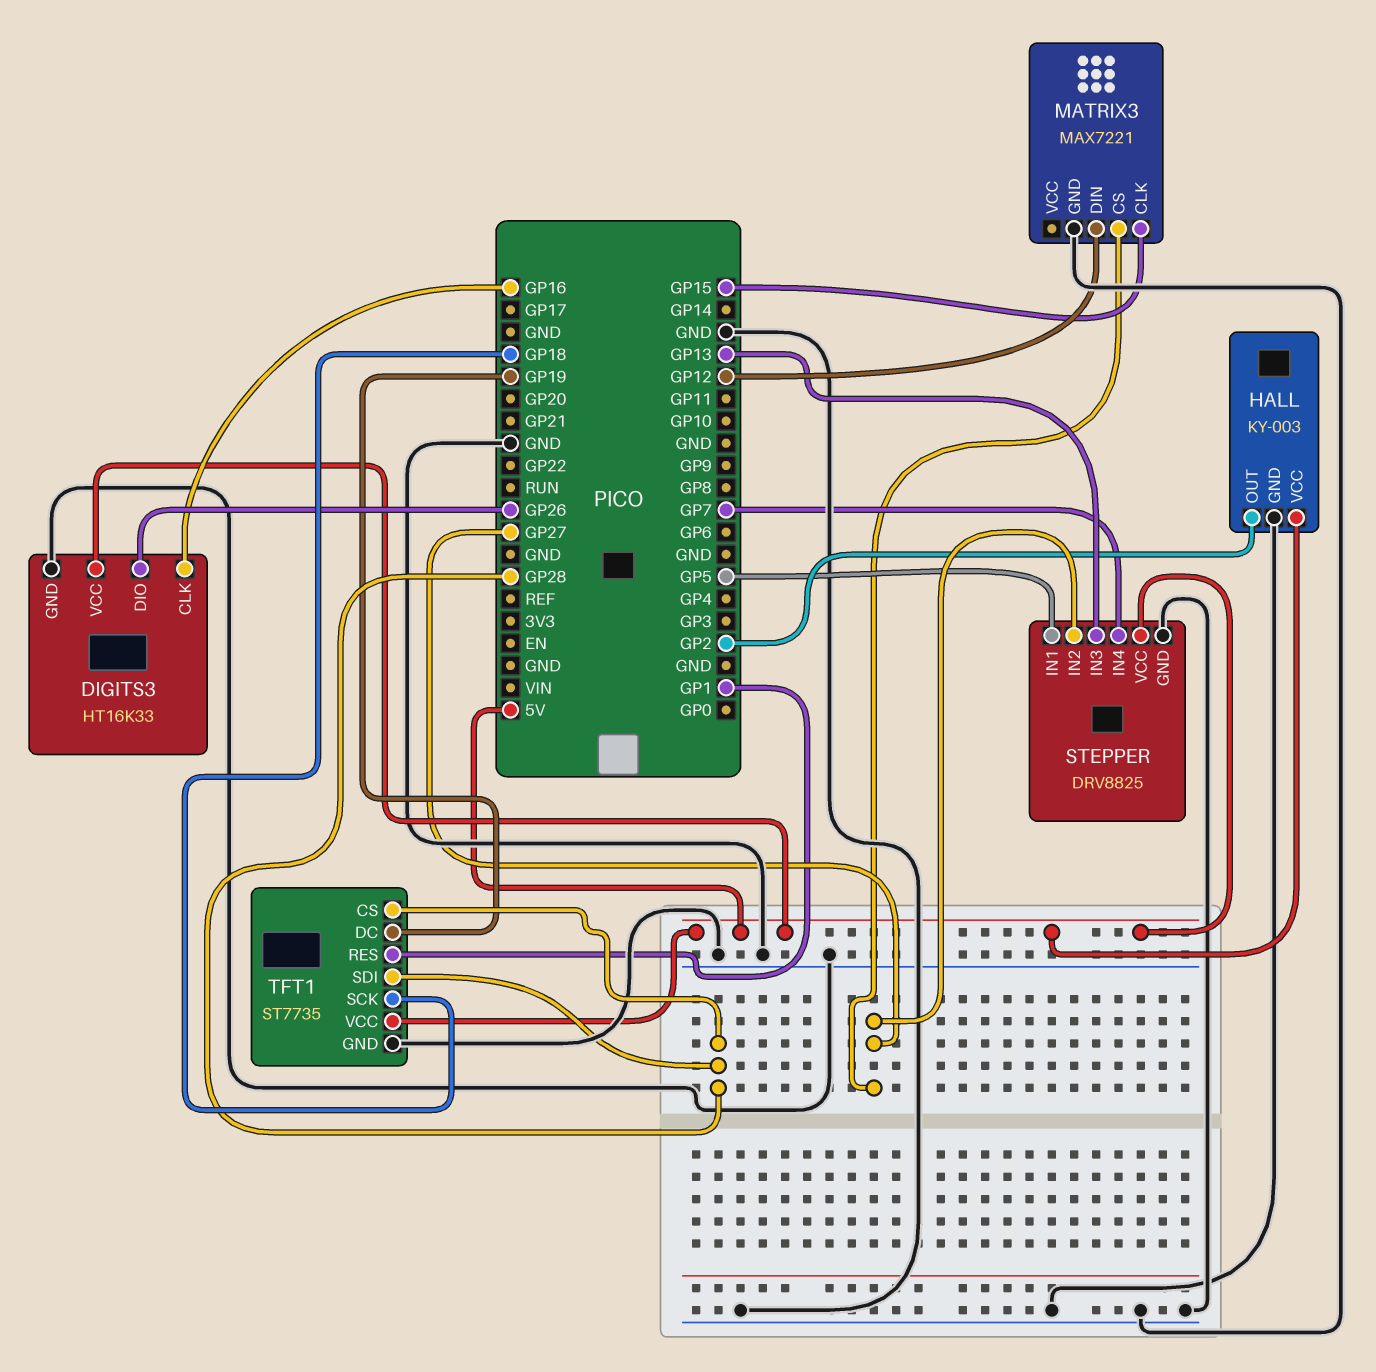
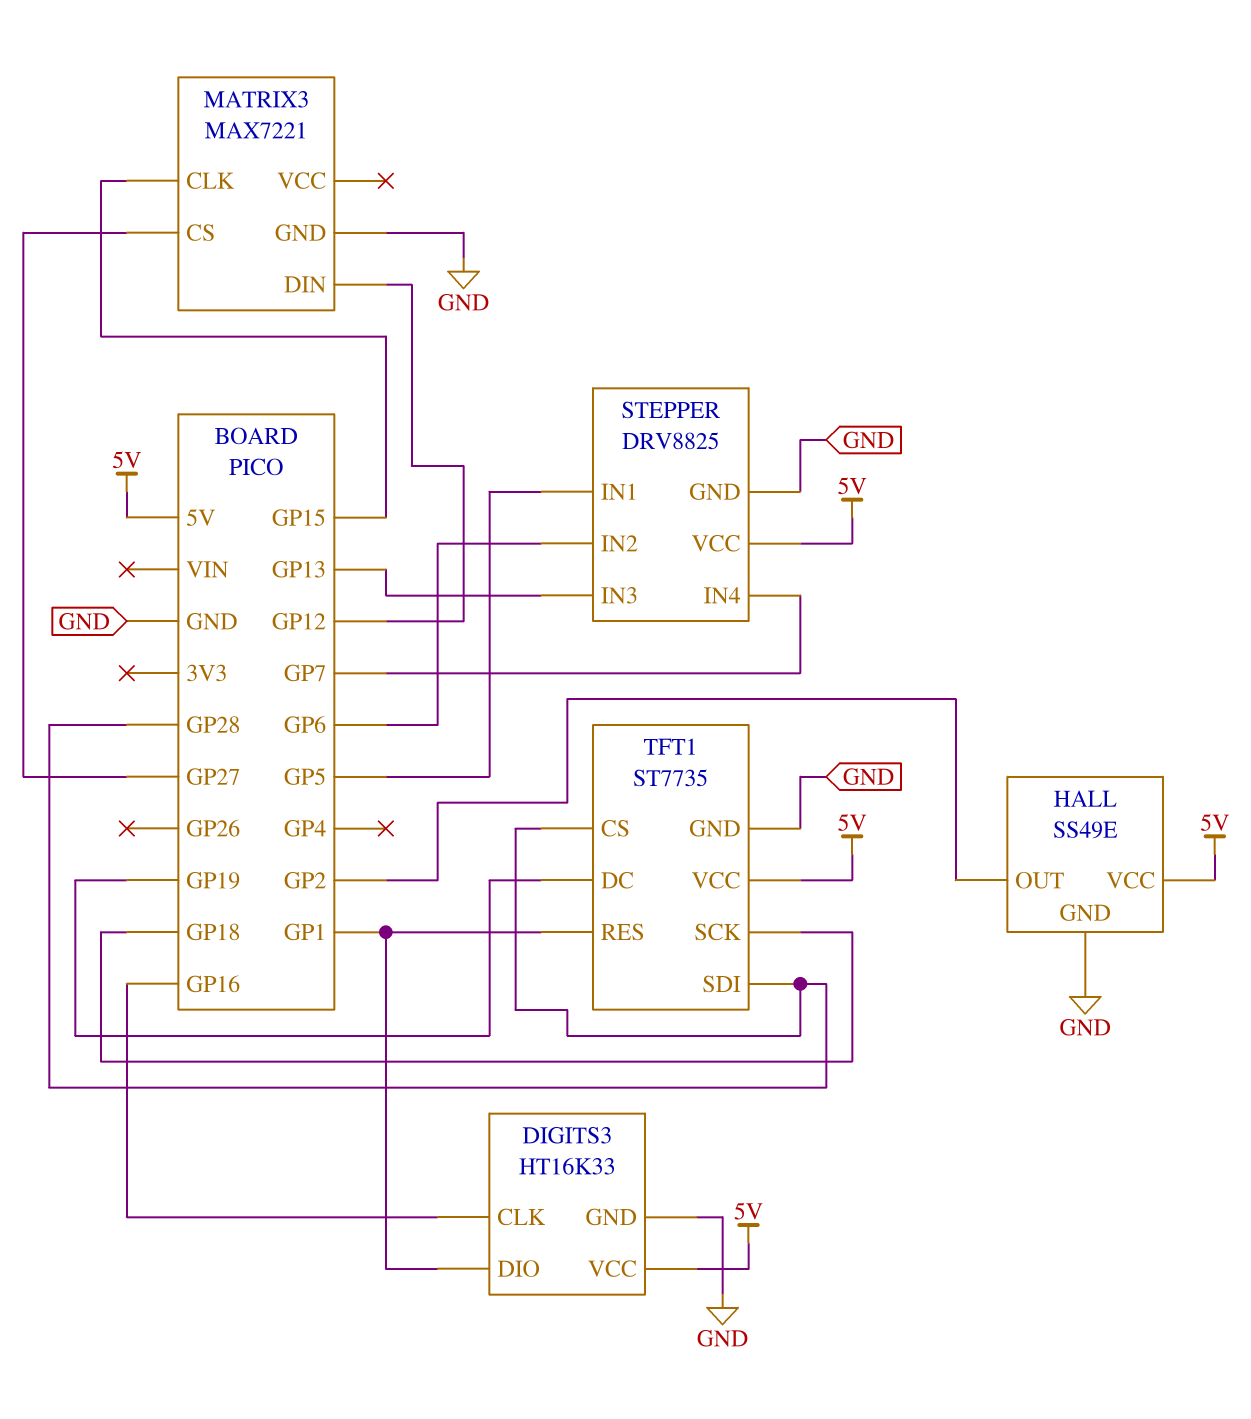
DIGITS3 pin DIO: GP26 -> GP1
HALL: KY-003 -> SS49E
STEPPER pin IN2: GP27 -> GP6

